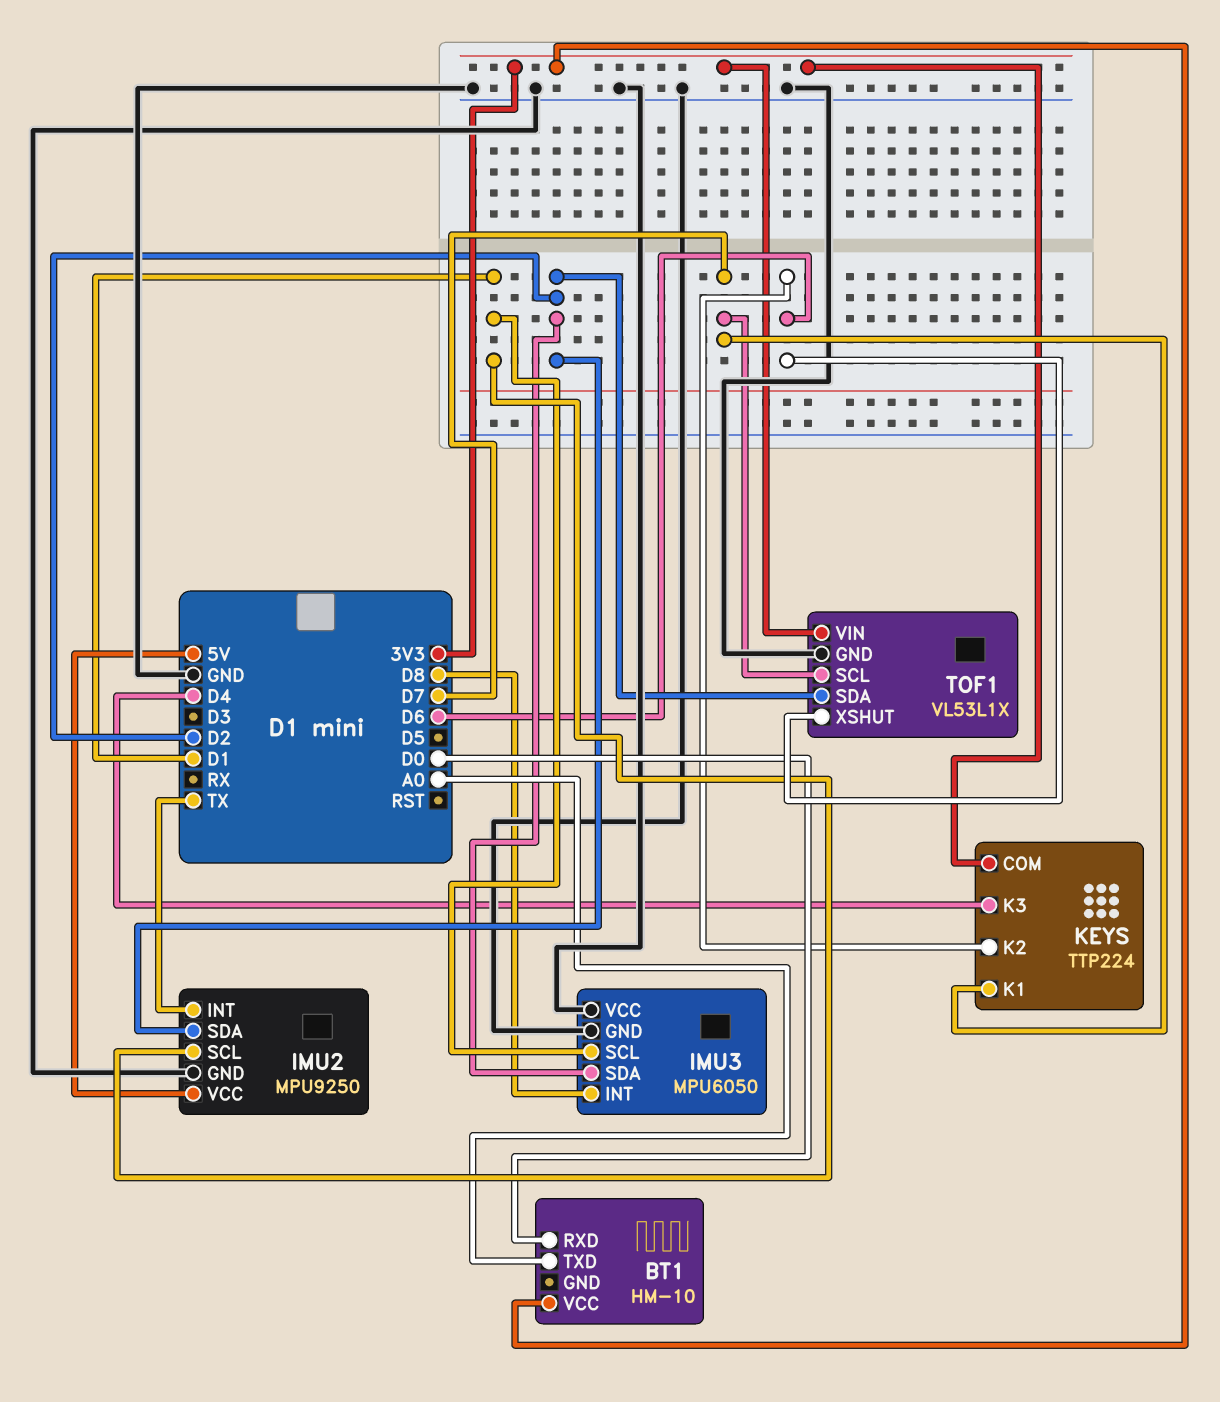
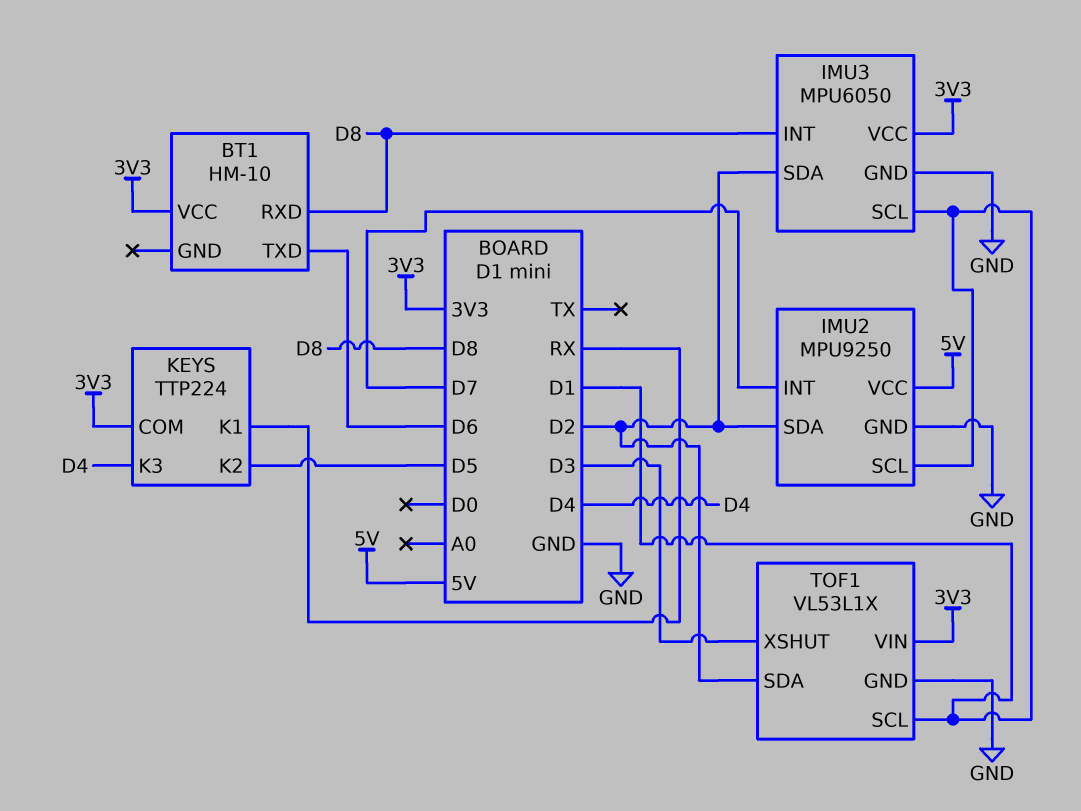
BT1 pin RXD: D0 -> D8
BT1 pin TXD: A0 -> D6
IMU2 pin INT: TX -> D7
IMU3 pin VCC: GND -> 3V3
KEYS pin K1: D7 -> RX
KEYS pin K2: D6 -> D5
TOF1 pin SCL: D7 -> D1
TOF1 pin XSHUT: D6 -> D3

